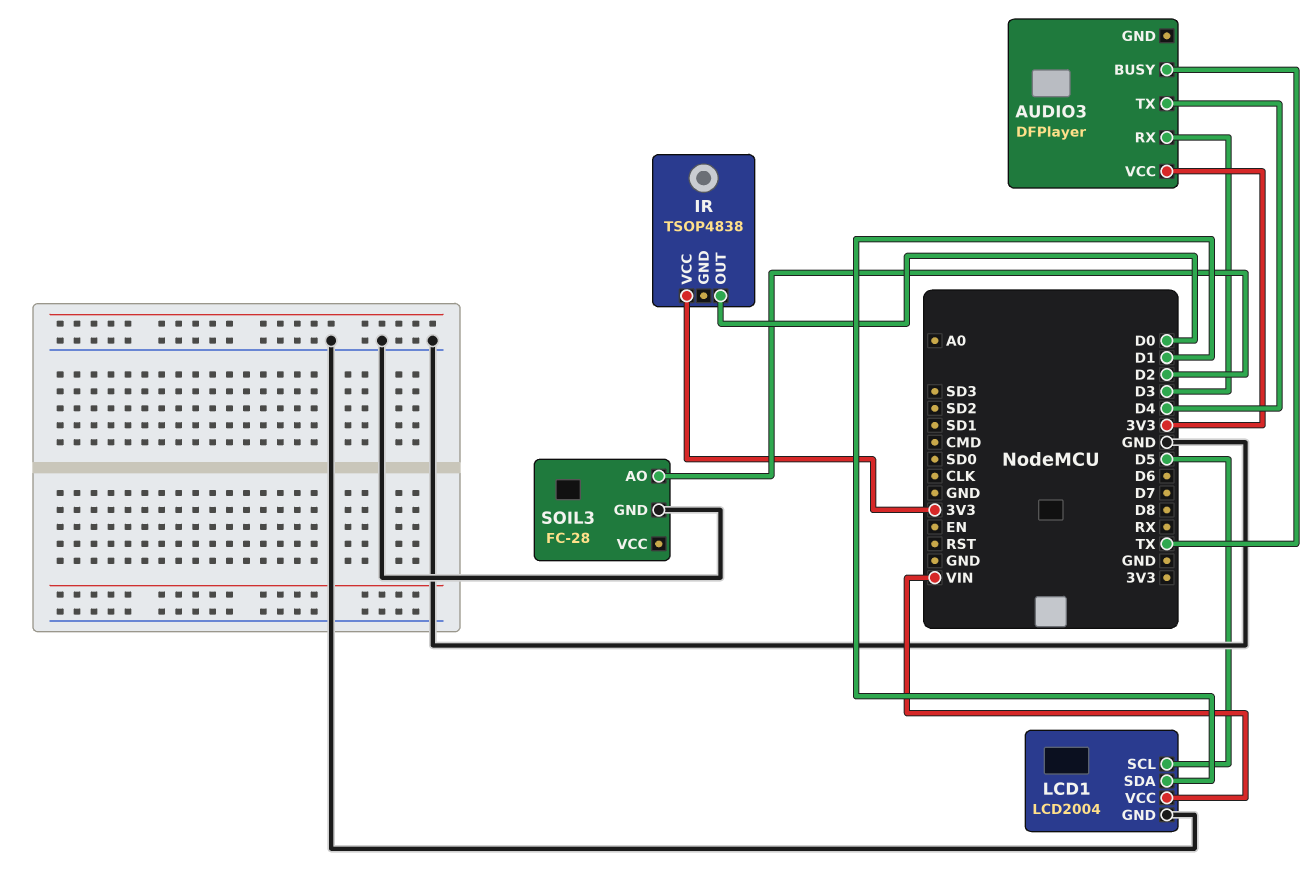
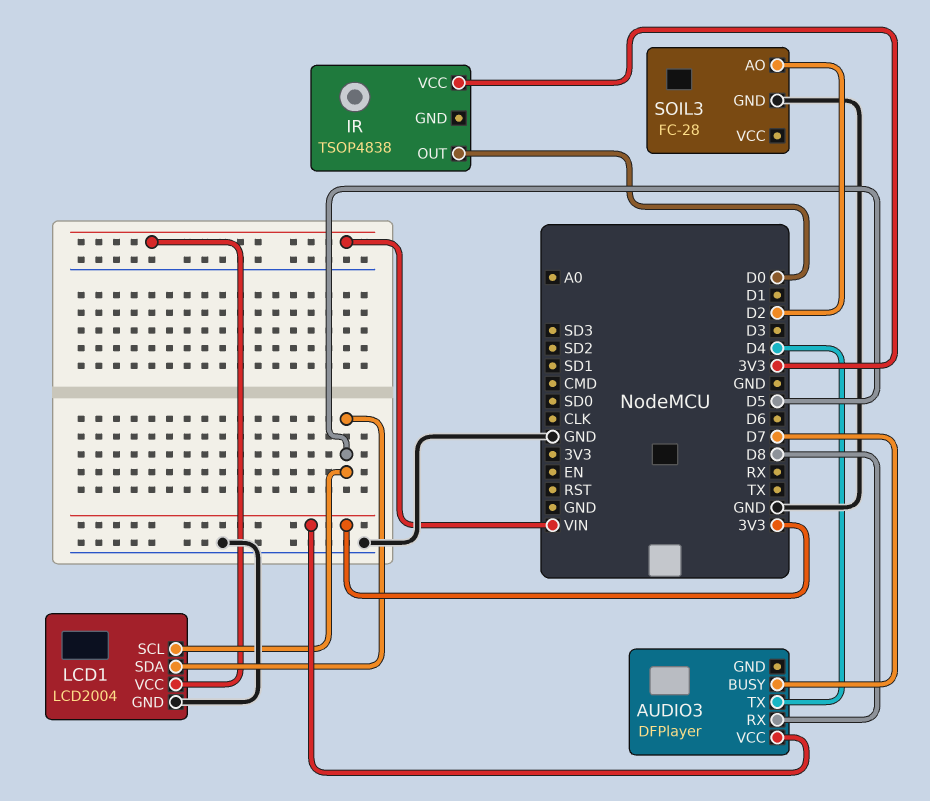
AUDIO3 pin BUSY: TX -> D7
AUDIO3 pin RX: D3 -> D8
LCD1 pin SDA: D1 -> D5

